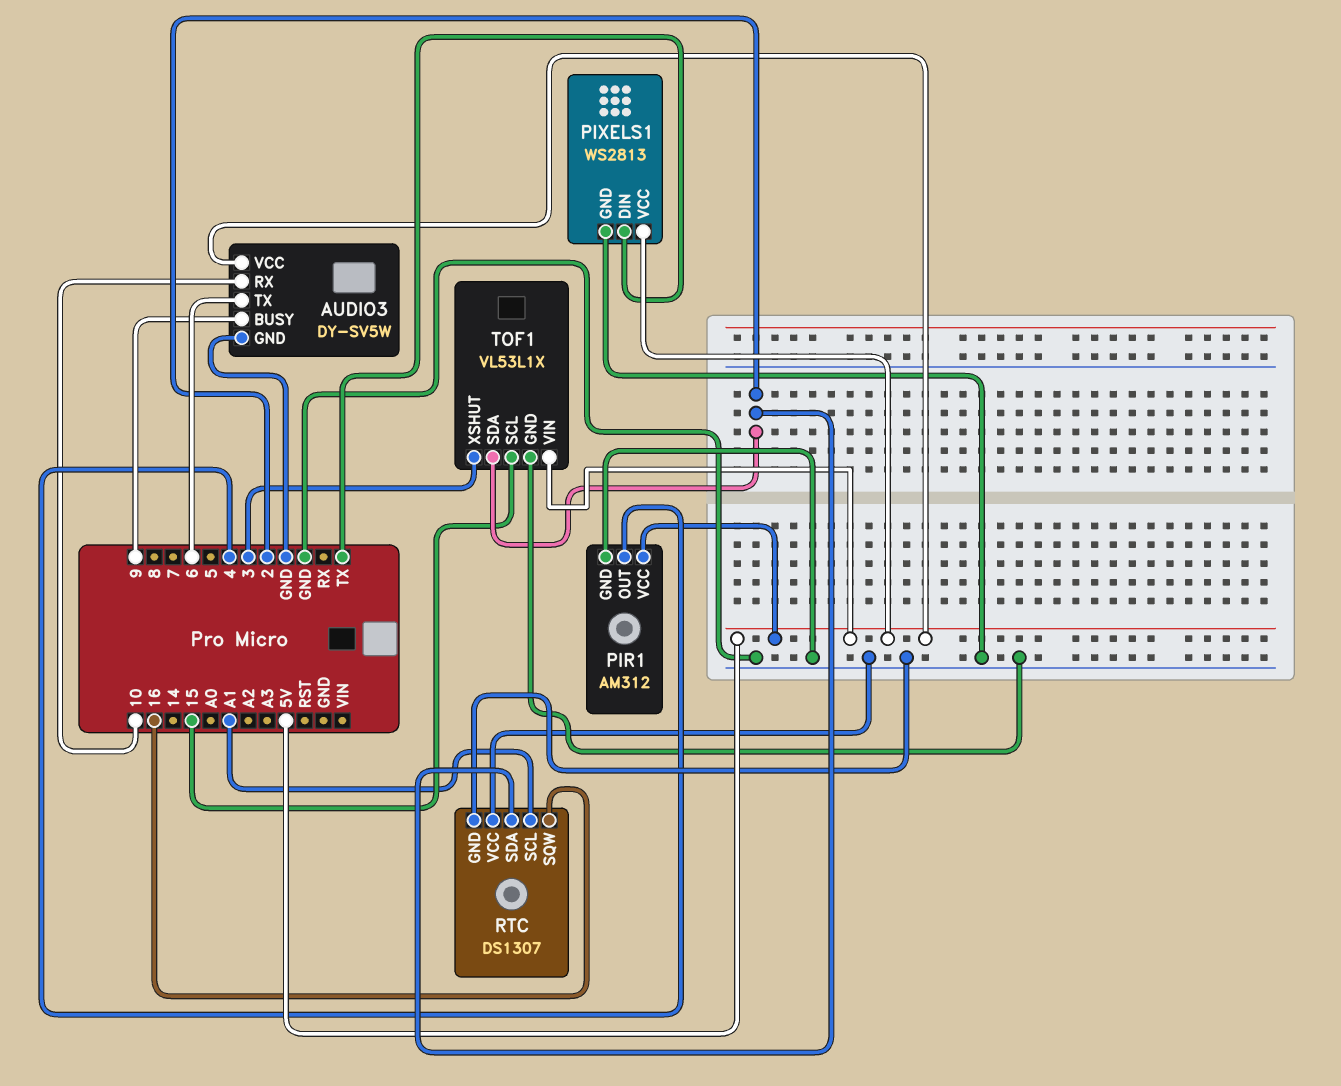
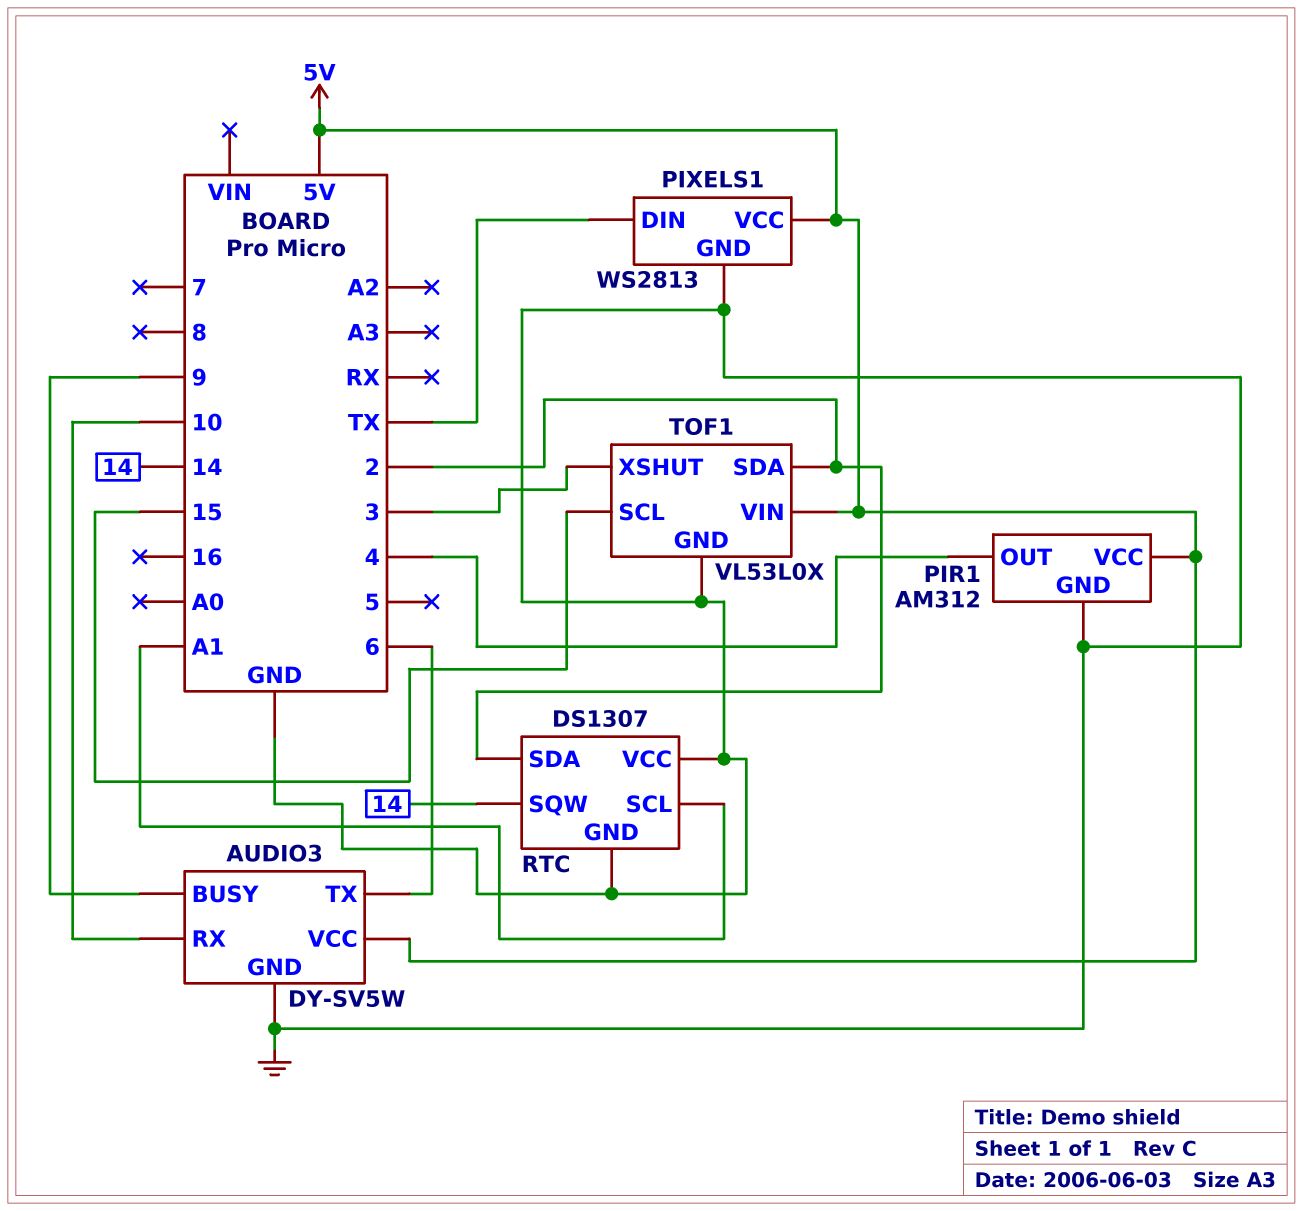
RTC pin SQW: 16 -> 14
TOF1: VL53L1X -> VL53L0X

